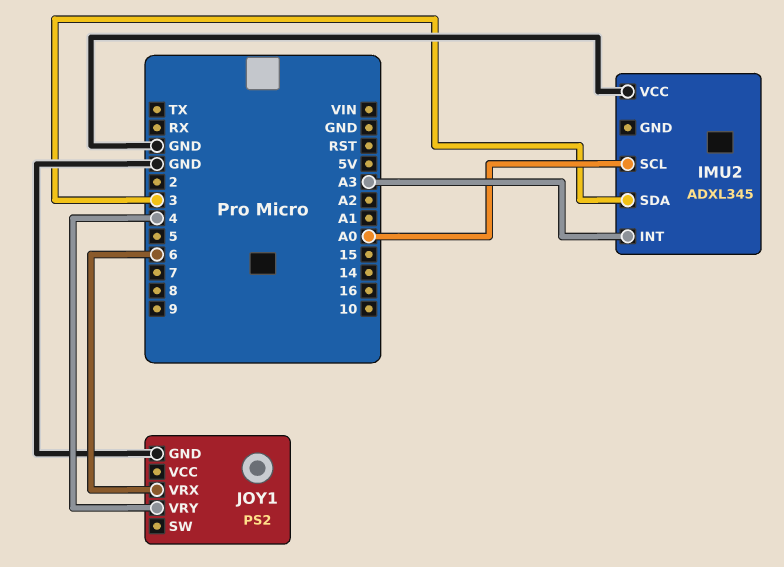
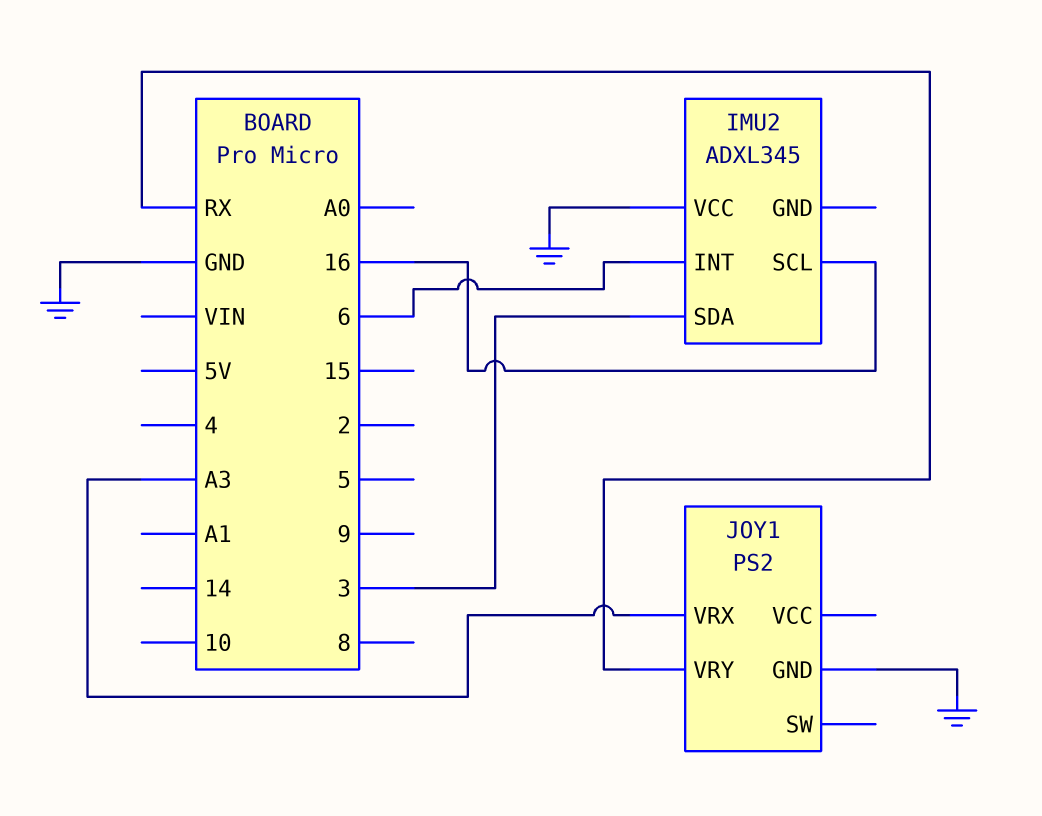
IMU2 pin INT: A3 -> 6
IMU2 pin SCL: A0 -> 16
JOY1 pin VRX: 6 -> A3
JOY1 pin VRY: 4 -> RX

